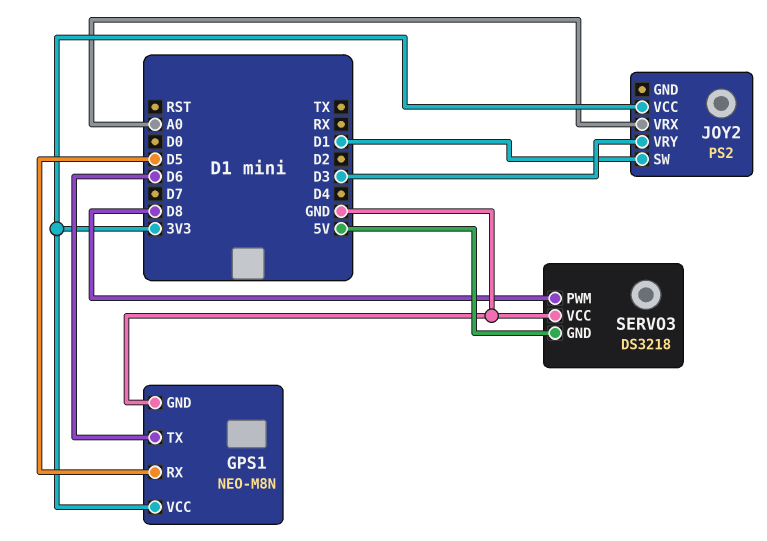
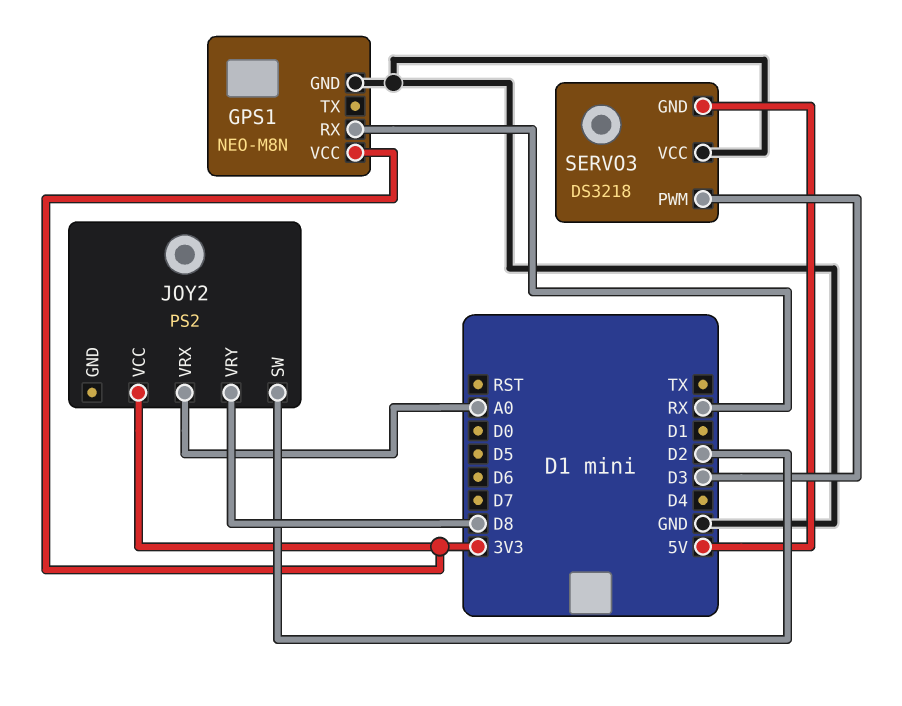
GPS1 pin RX: D5 -> RX
GPS1 pin TX: D6 -> none
JOY2 pin SW: D1 -> D2
JOY2 pin VRY: D3 -> D8
SERVO3 pin PWM: D8 -> D3

